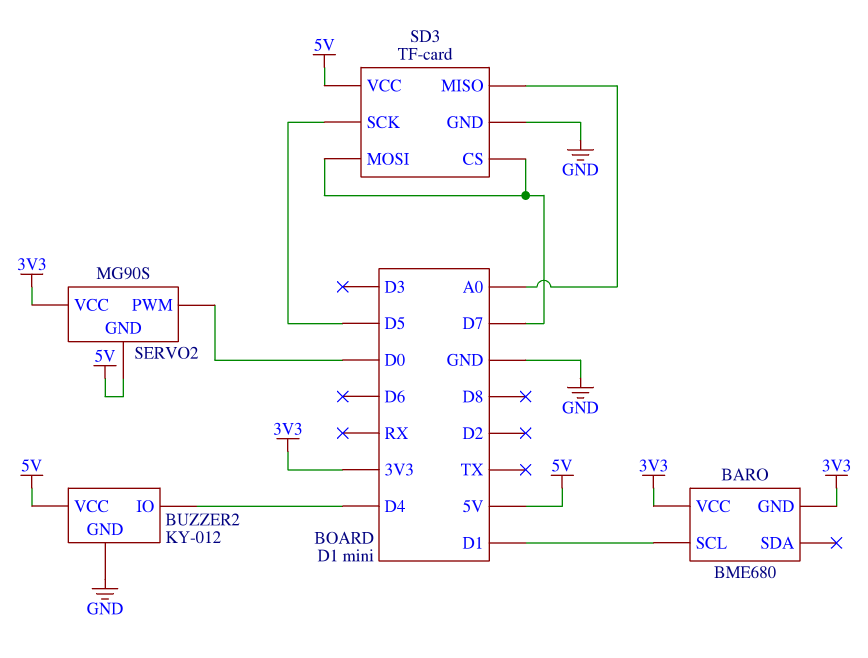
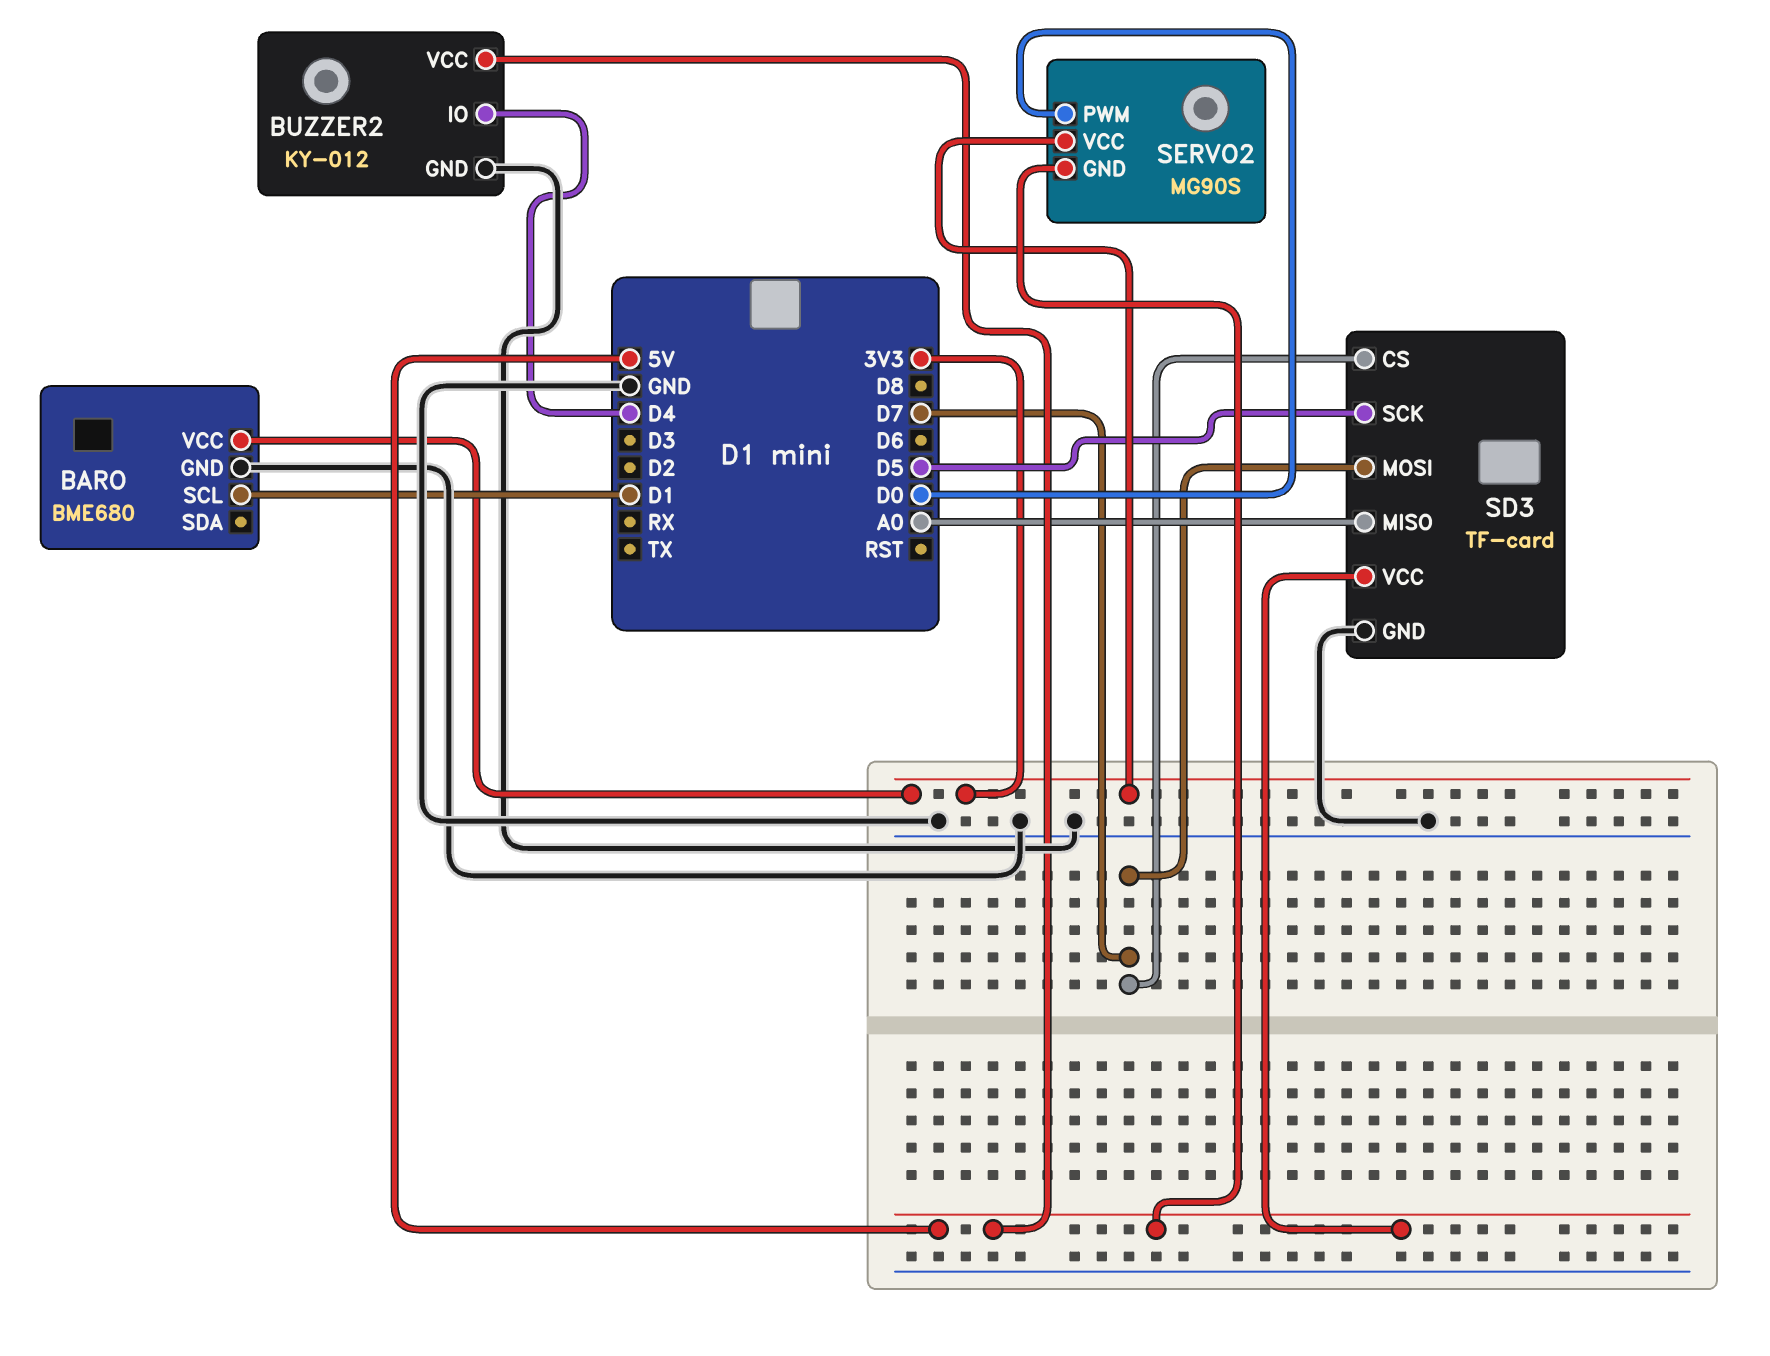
BARO pin GND: 3V3 -> GND

